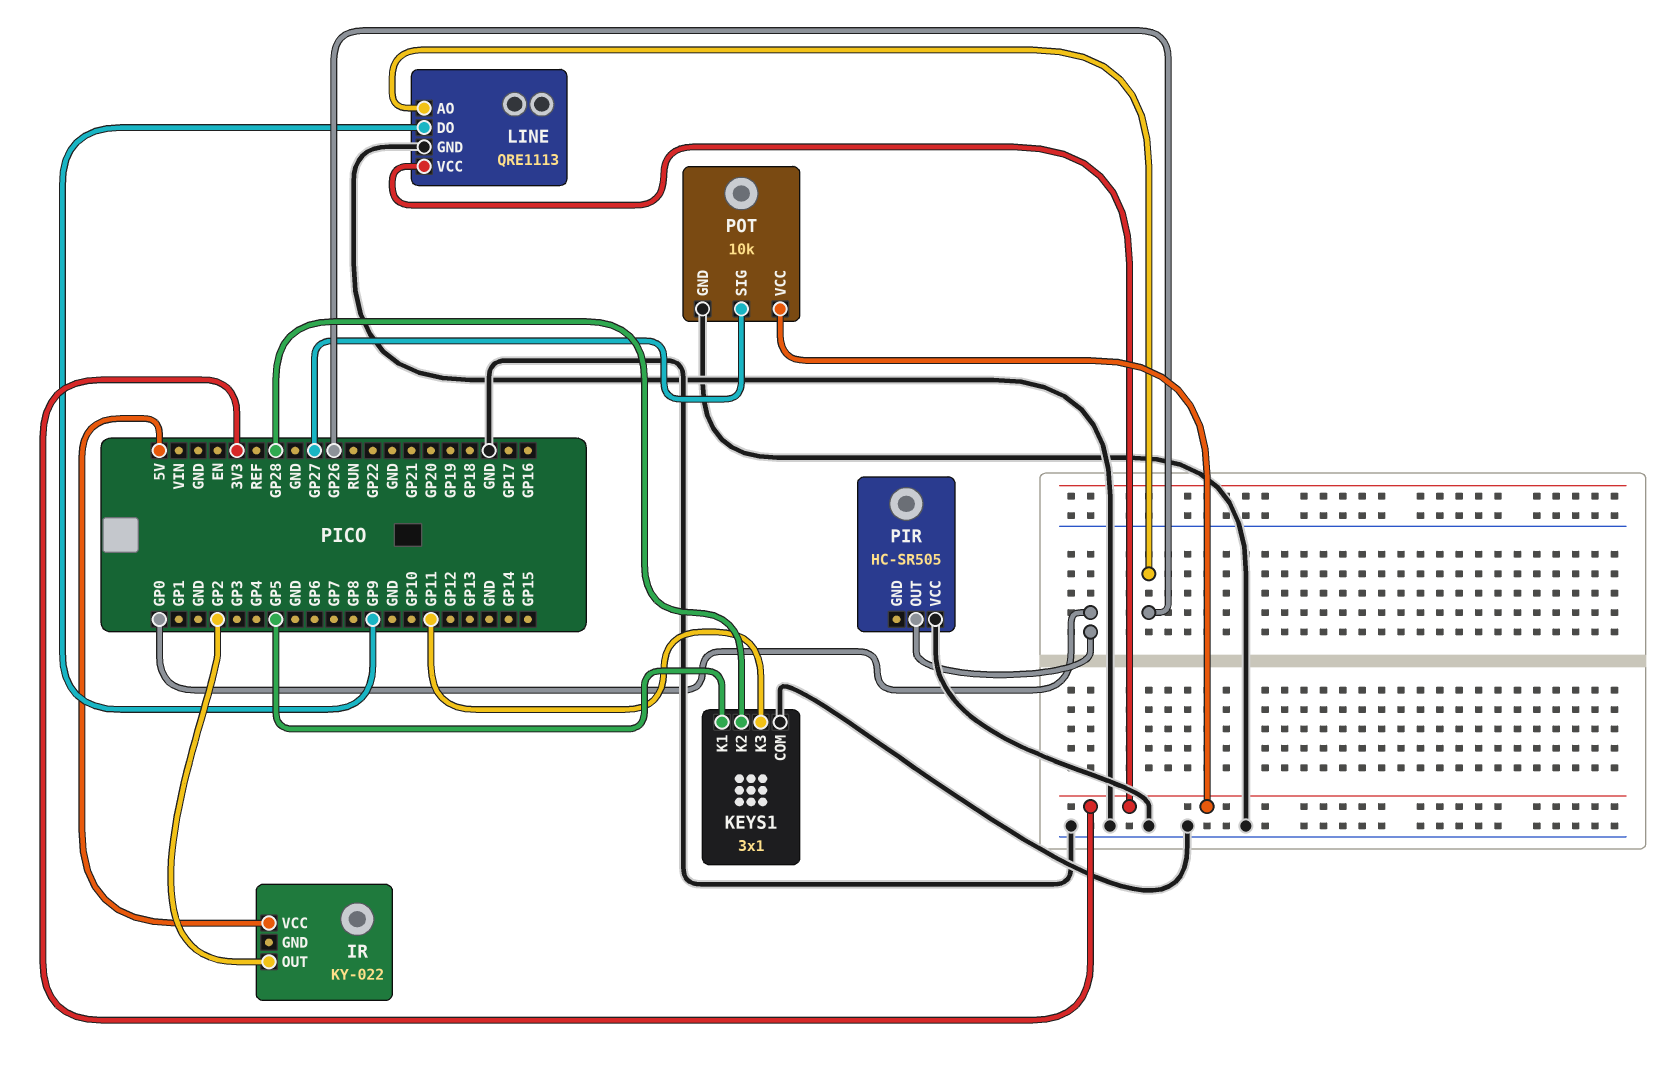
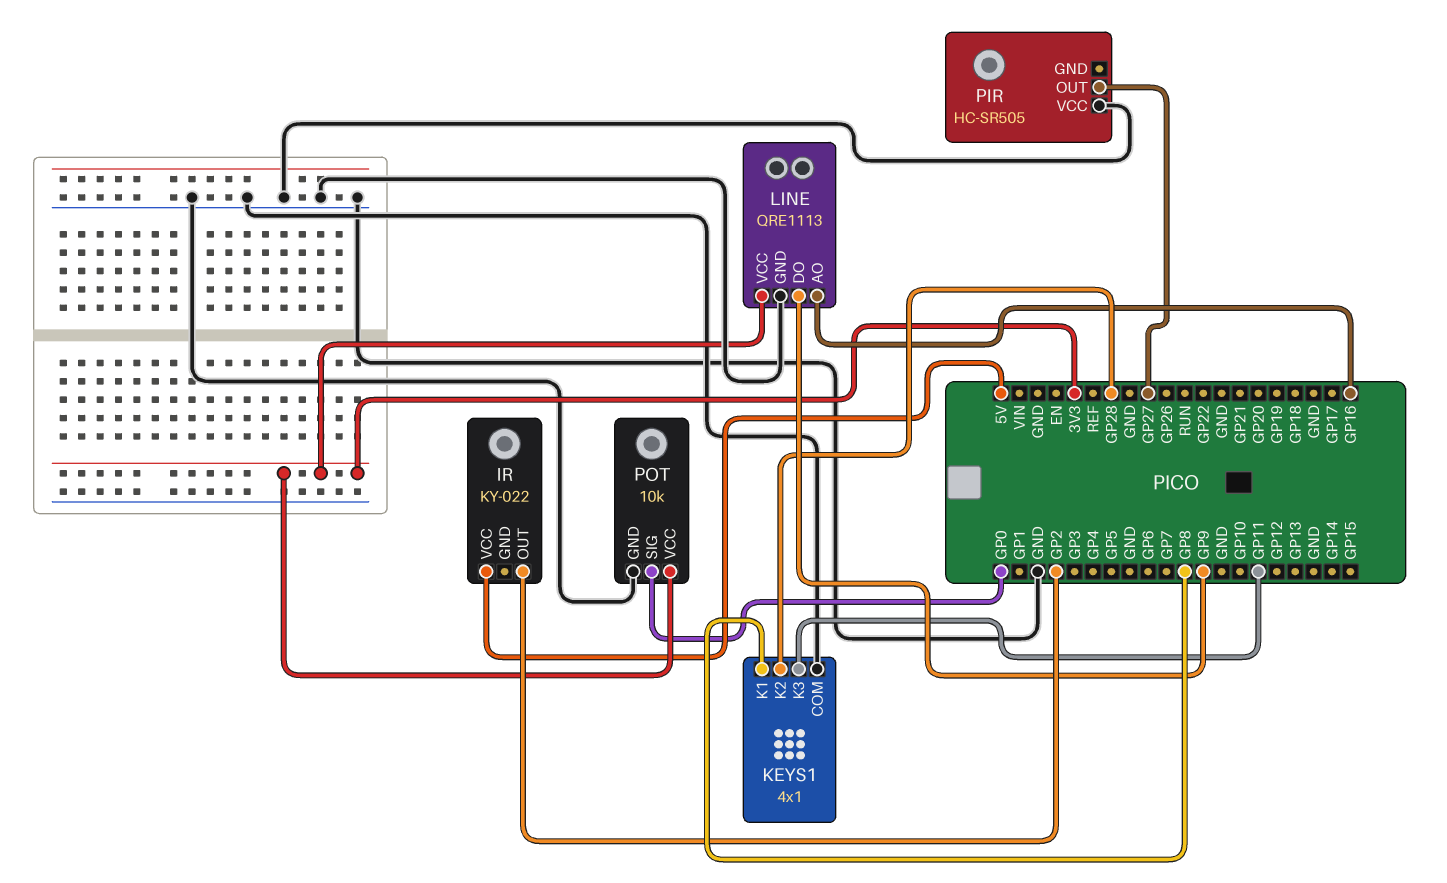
KEYS1: 3x1 -> 4x1
KEYS1 pin K1: GP5 -> GP8
LINE pin AO: GP26 -> GP16
PIR pin OUT: GP0 -> GP27
POT pin SIG: GP27 -> GP0

